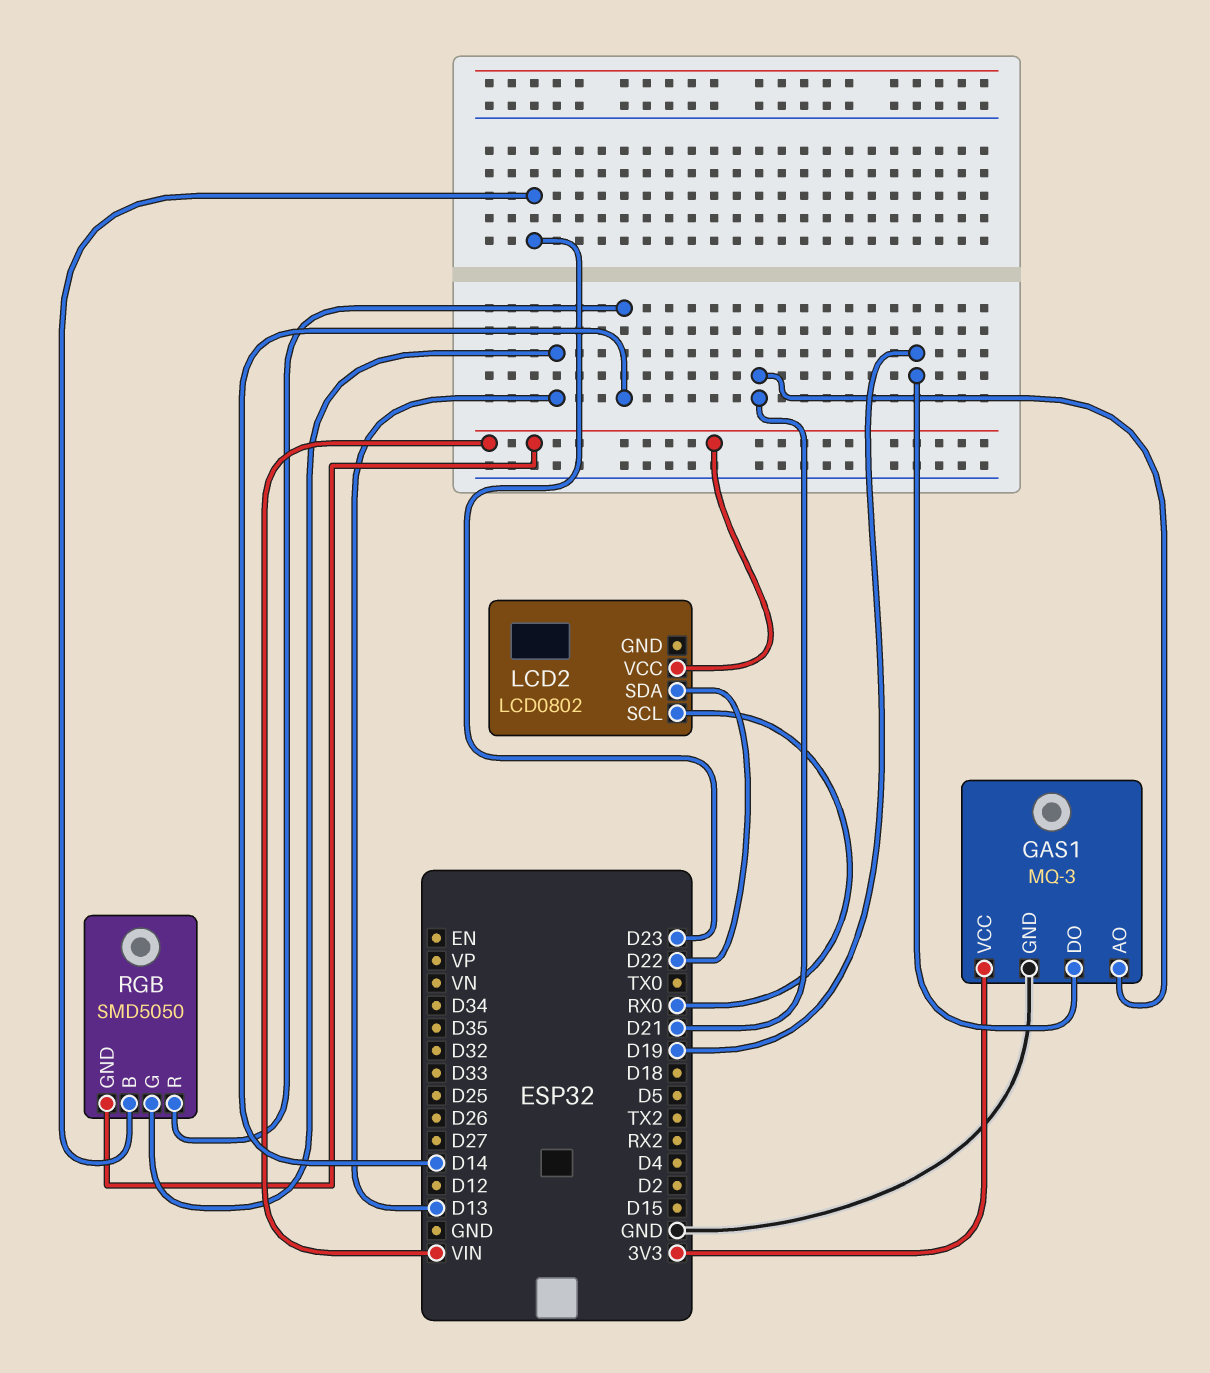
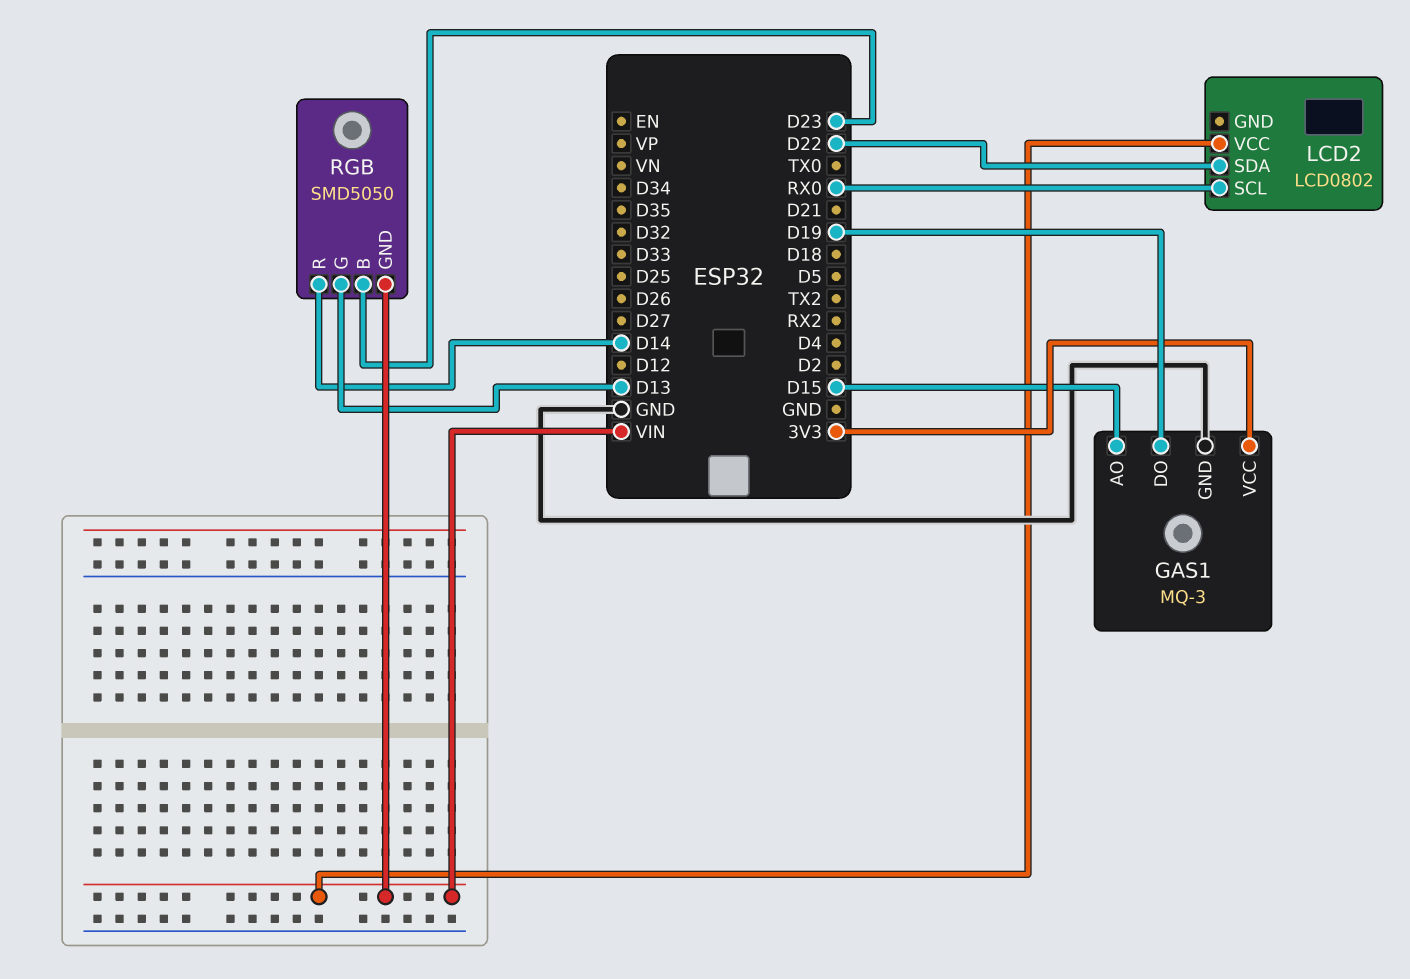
GAS1 pin AO: D21 -> D15

